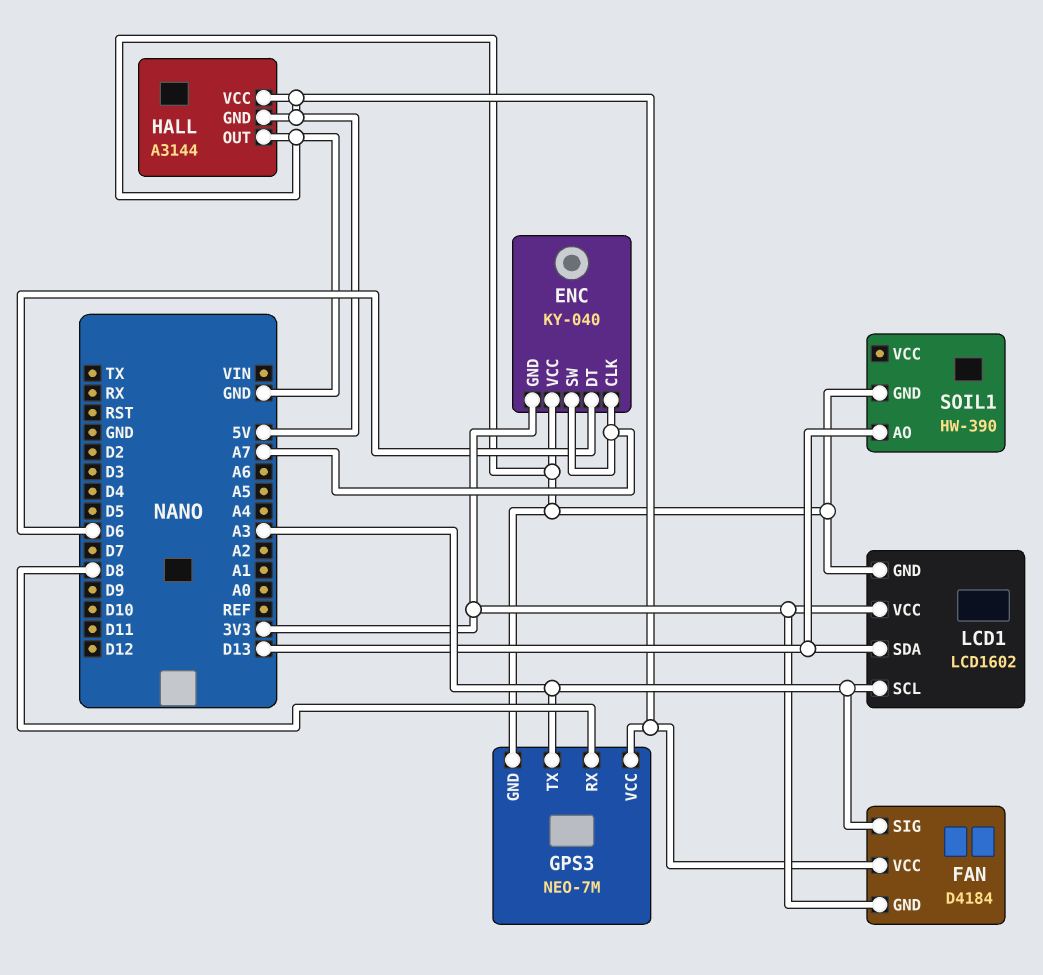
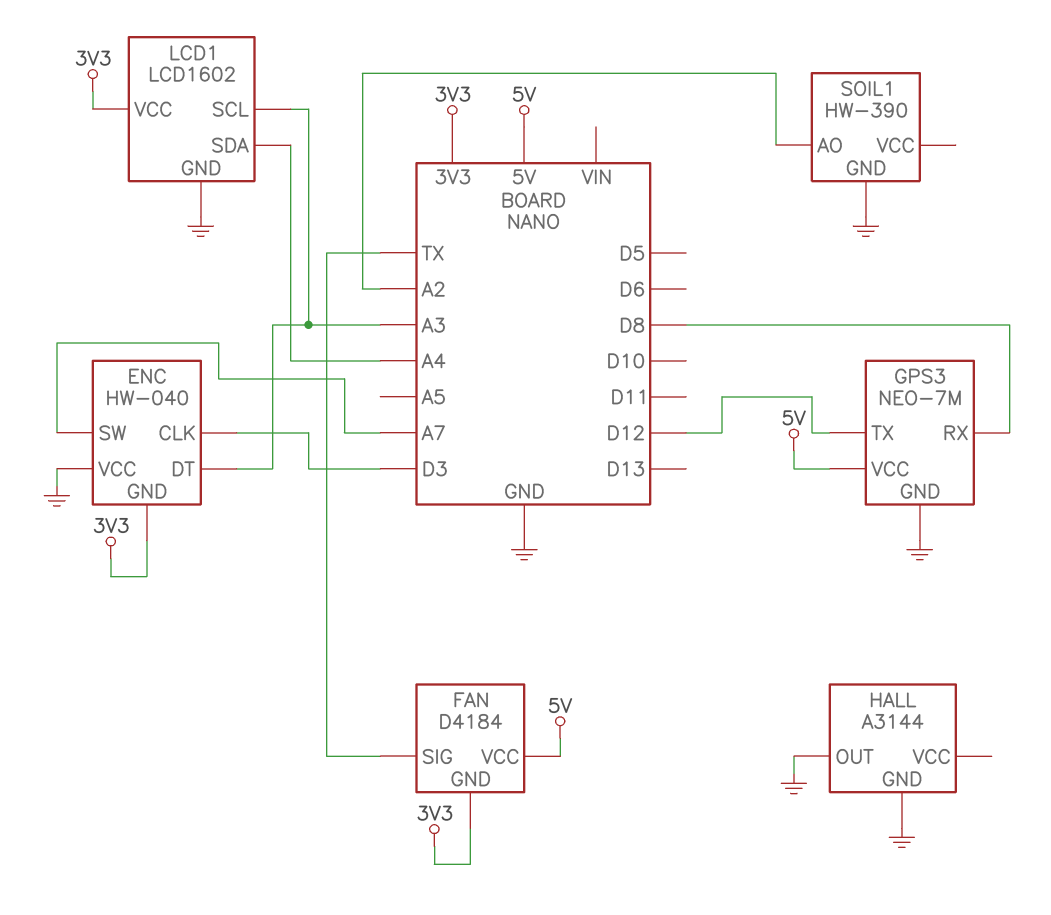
ENC: KY-040 -> HW-040
ENC pin CLK: A7 -> D3
ENC pin DT: D6 -> A3
FAN pin SIG: A3 -> TX
GPS3 pin TX: A3 -> D12
HALL pin GND: 5V -> GND
HALL pin VCC: 5V -> none
LCD1 pin SDA: D13 -> A4
SOIL1 pin AO: D13 -> A2

